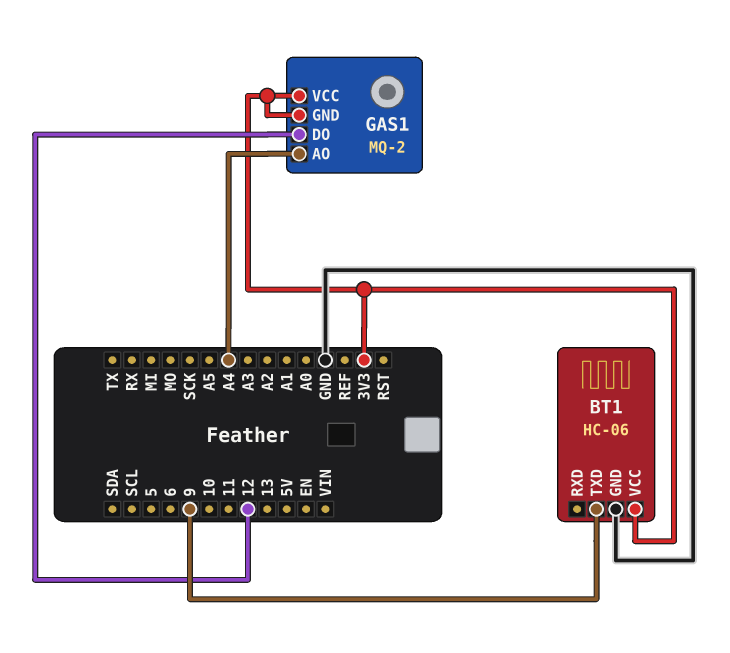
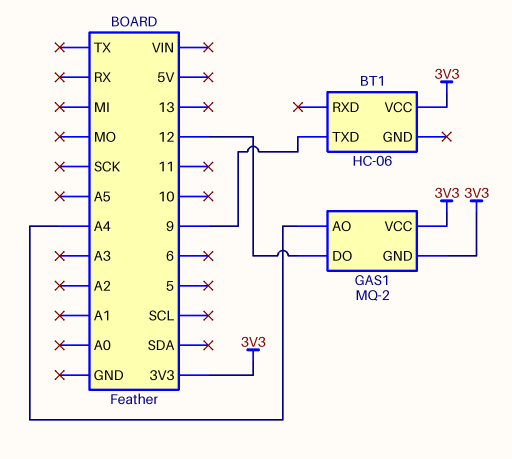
BT1 pin GND: GND -> none

